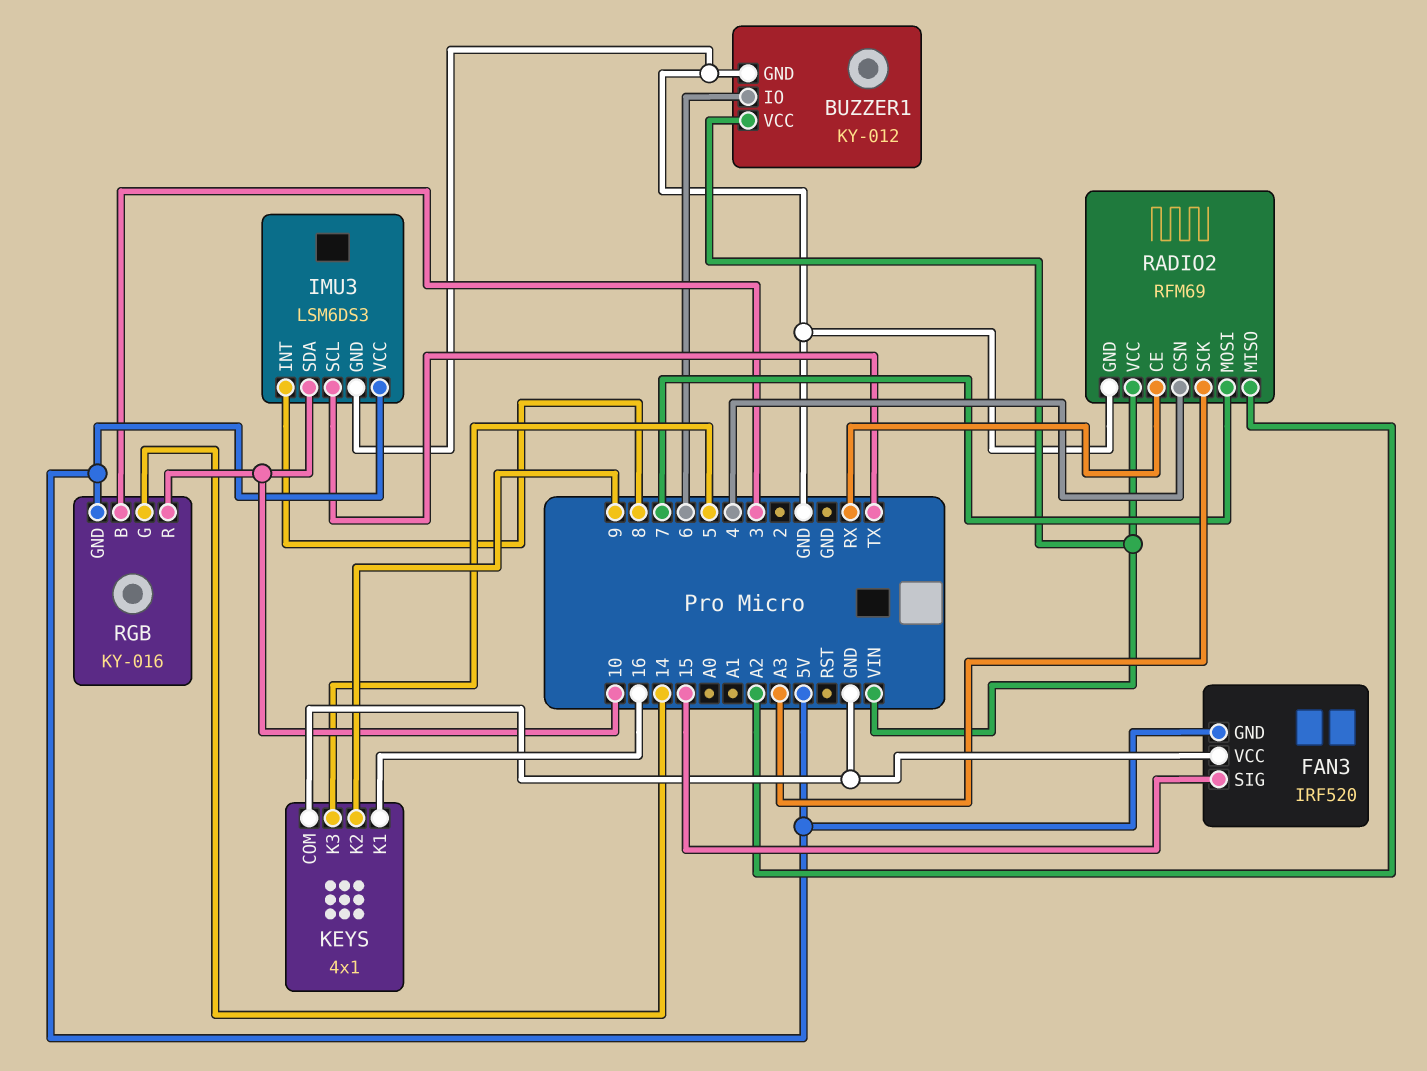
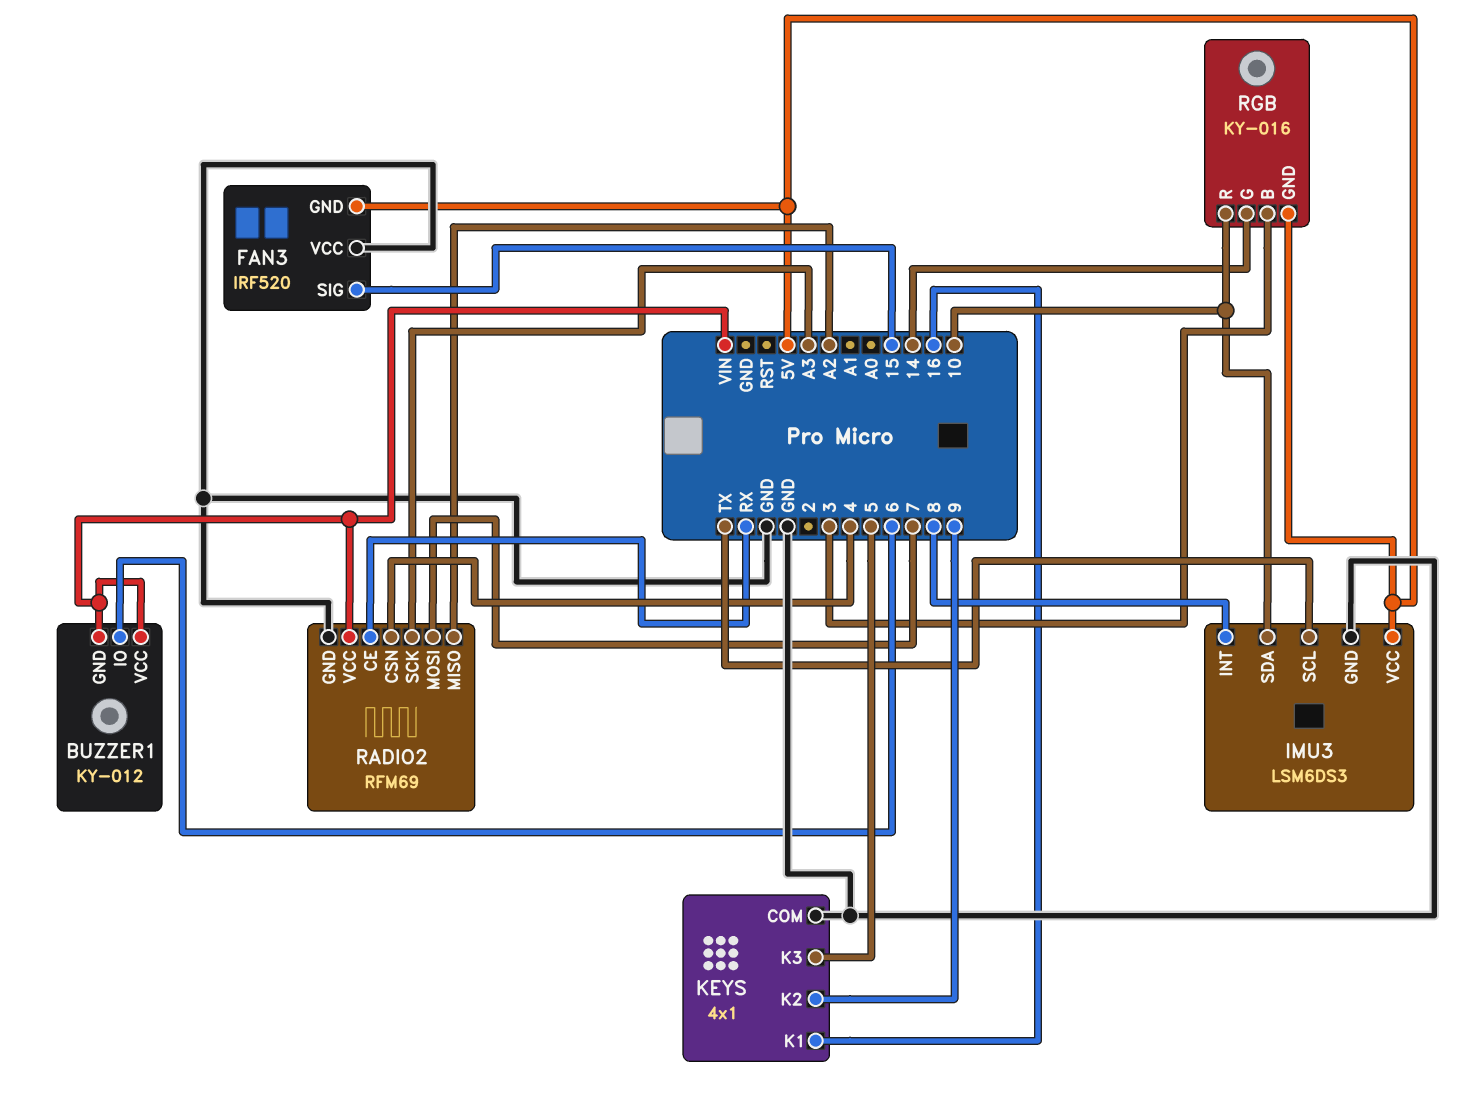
BUZZER1 pin GND: GND -> VIN

